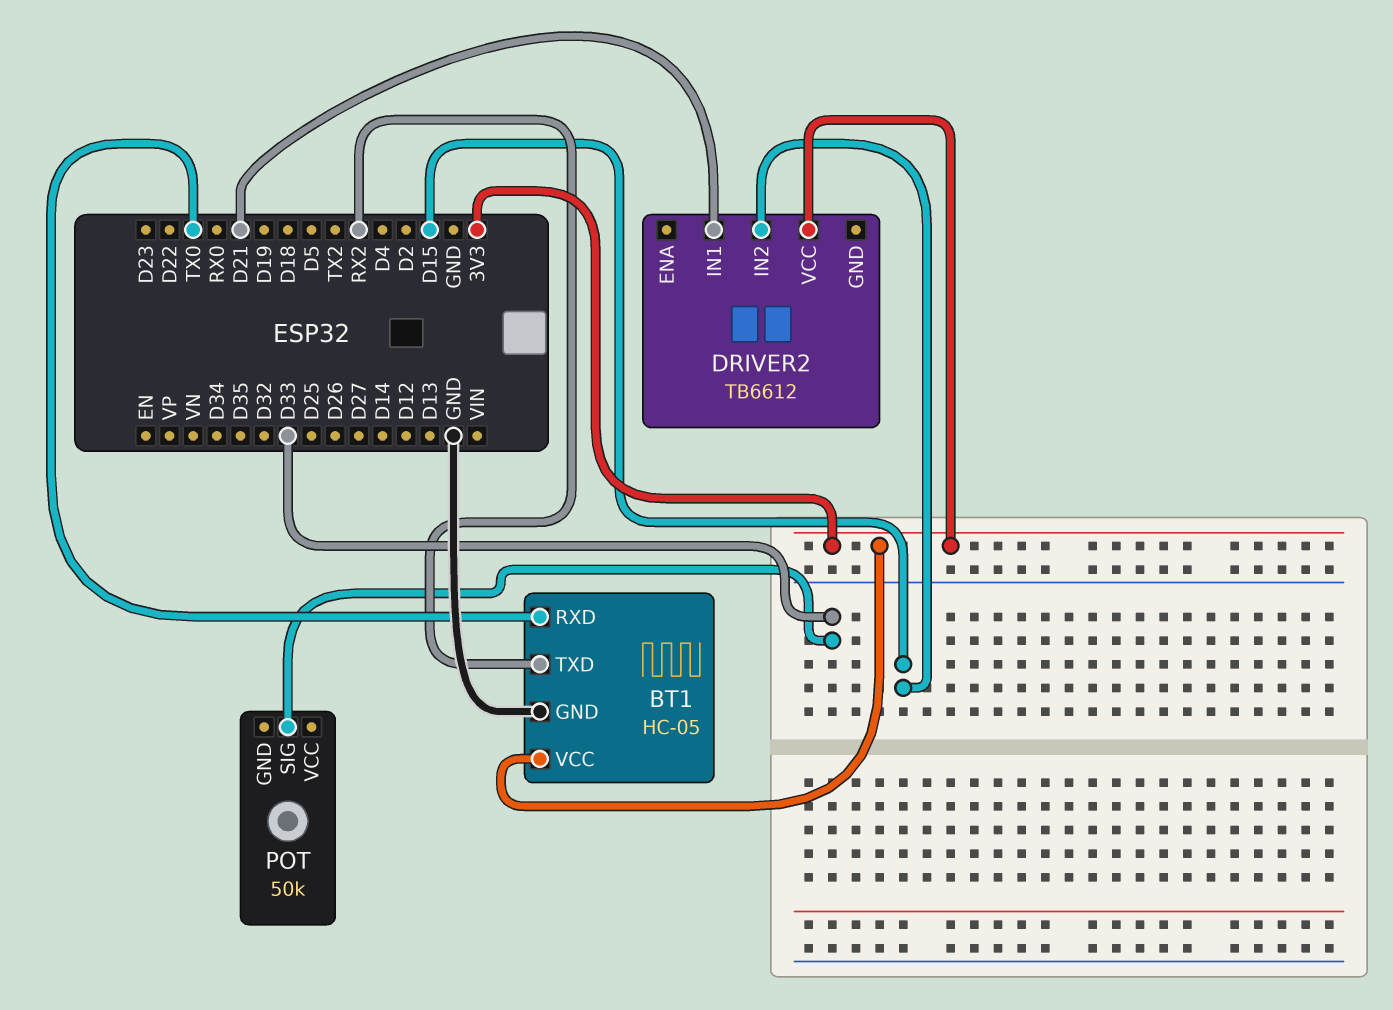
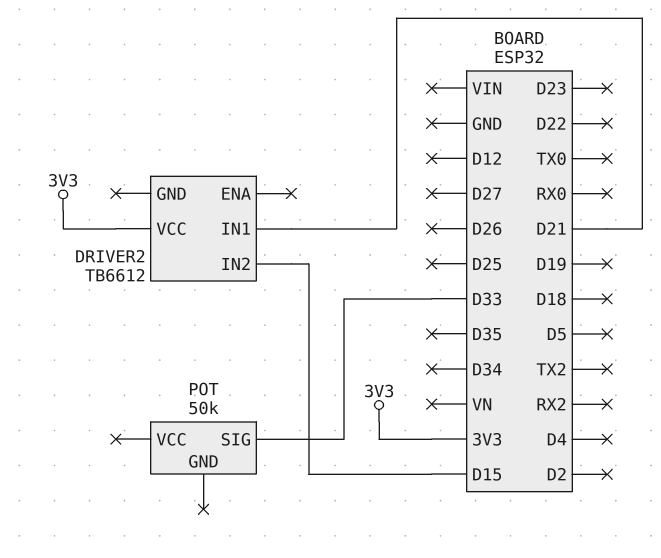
BT1: HC-05 -> none
BT1 pin GND: GND -> none
BT1 pin RXD: TX0 -> none
BT1 pin TXD: RX2 -> none
BT1 pin VCC: 3V3 -> none

